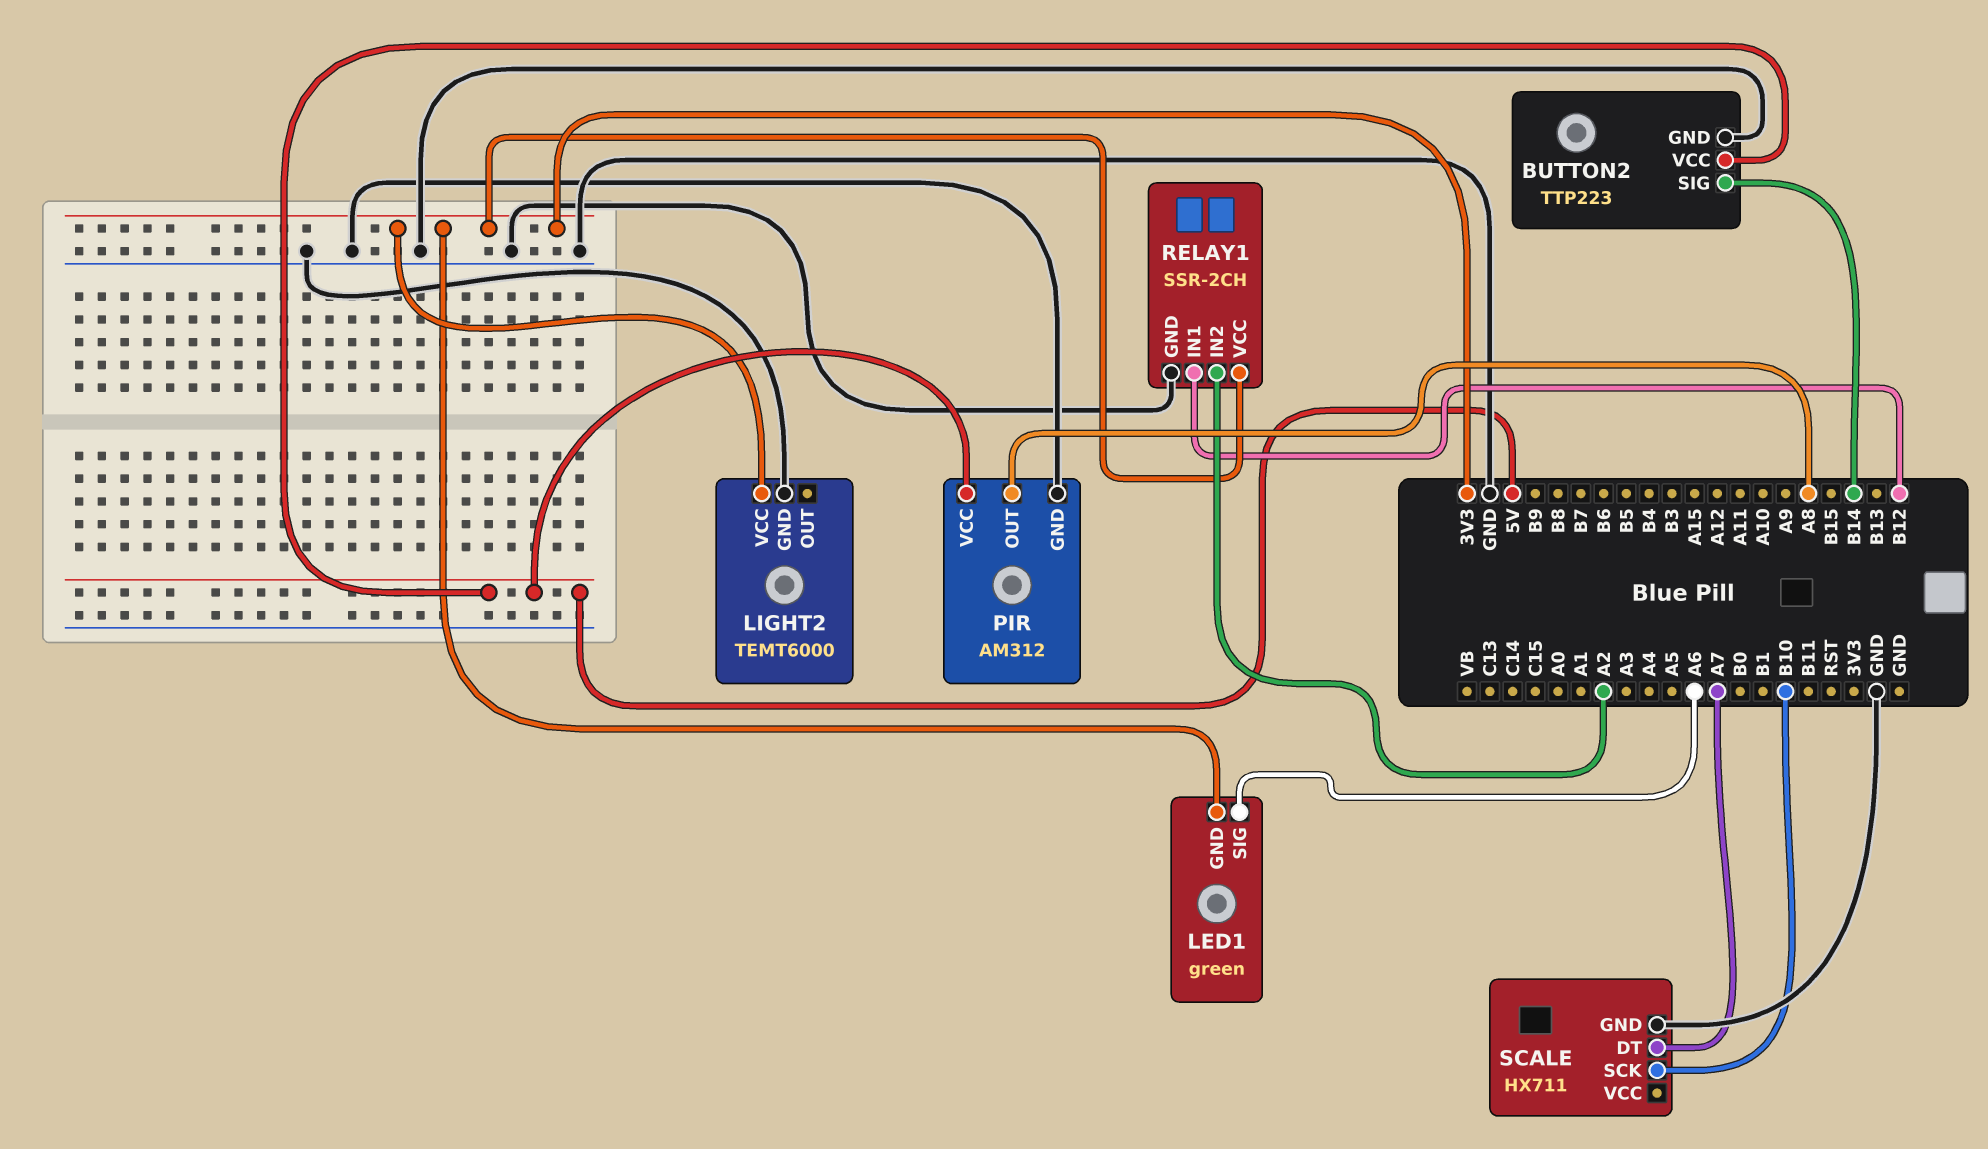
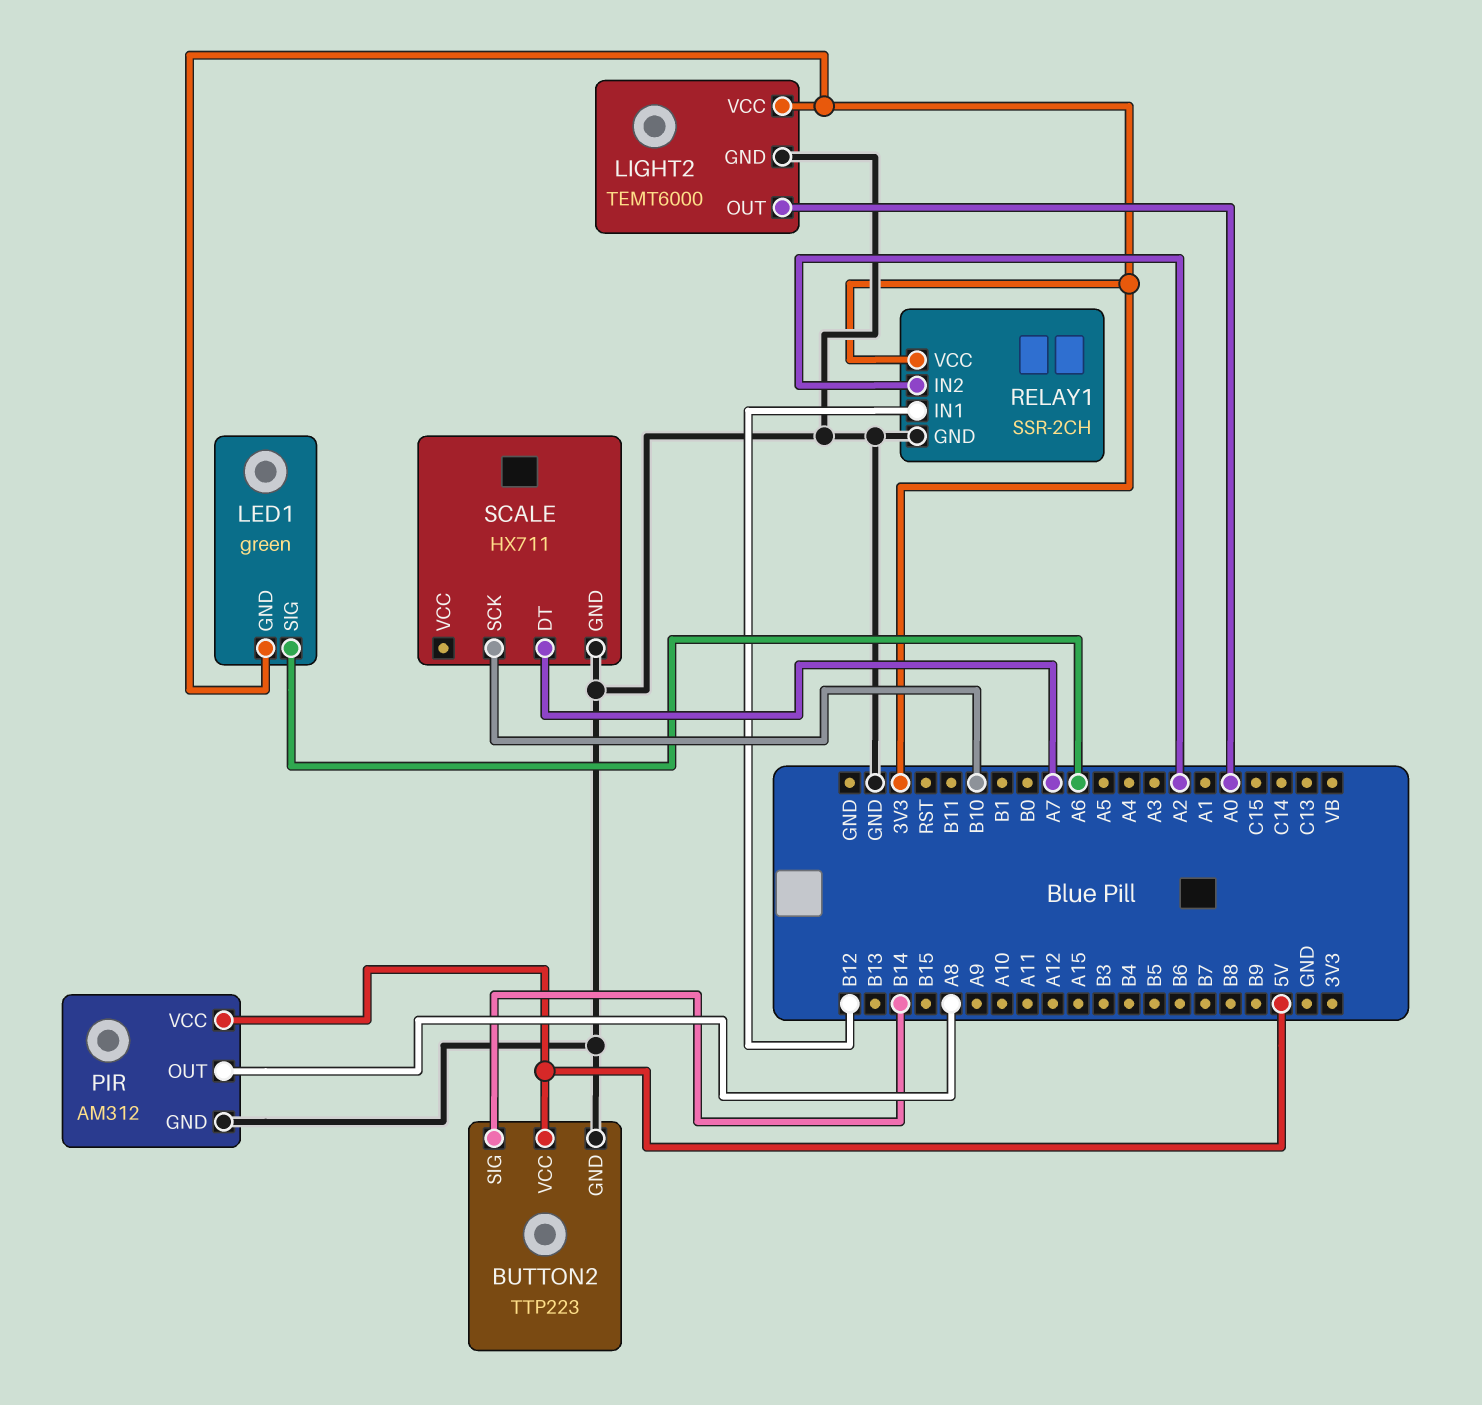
LIGHT2 pin OUT: none -> A0

